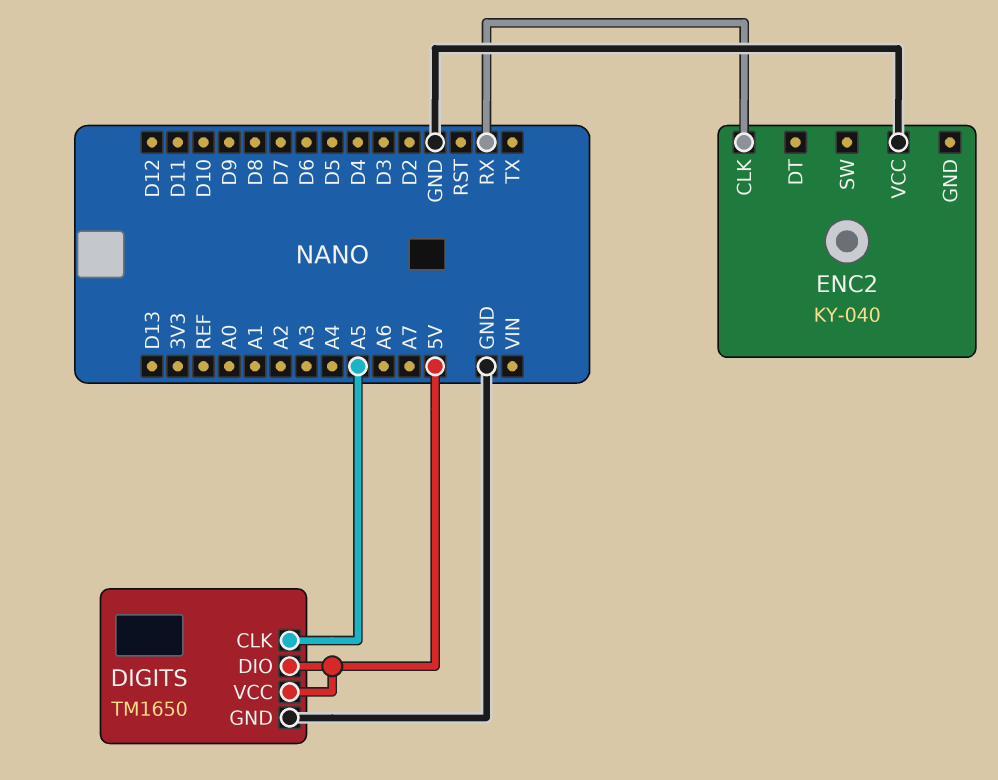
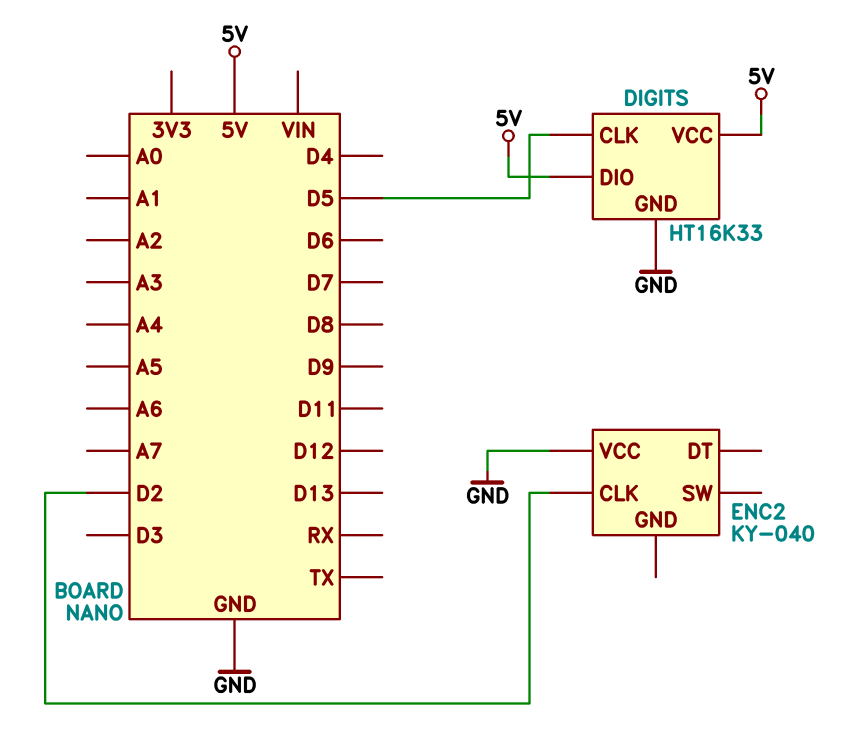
DIGITS: TM1650 -> HT16K33
DIGITS pin CLK: A5 -> D5
ENC2 pin CLK: RX -> D2

